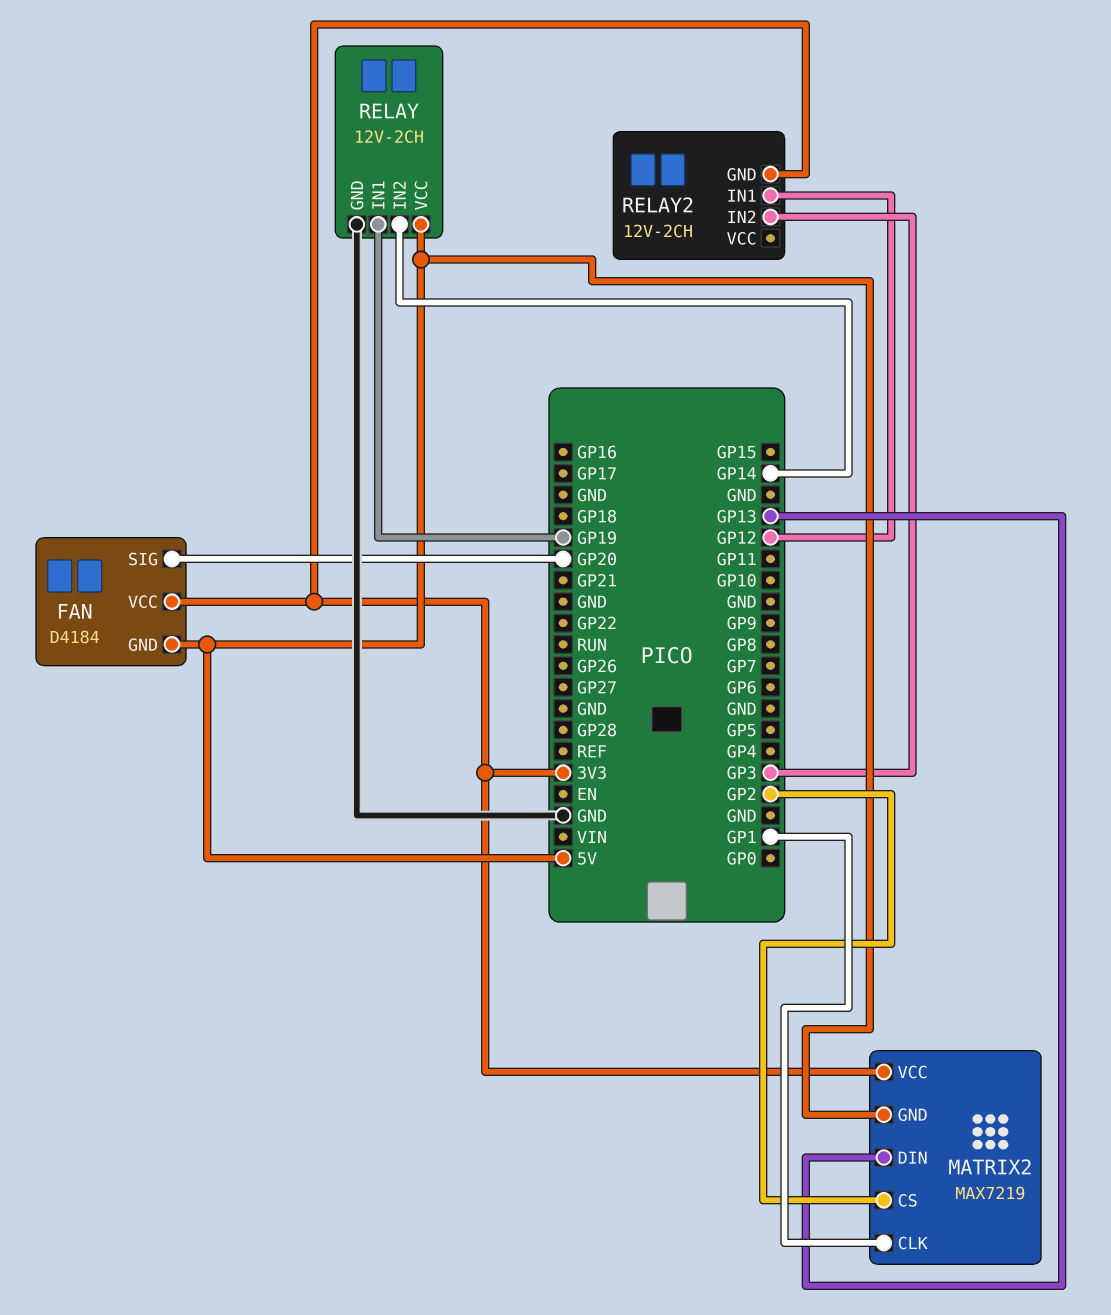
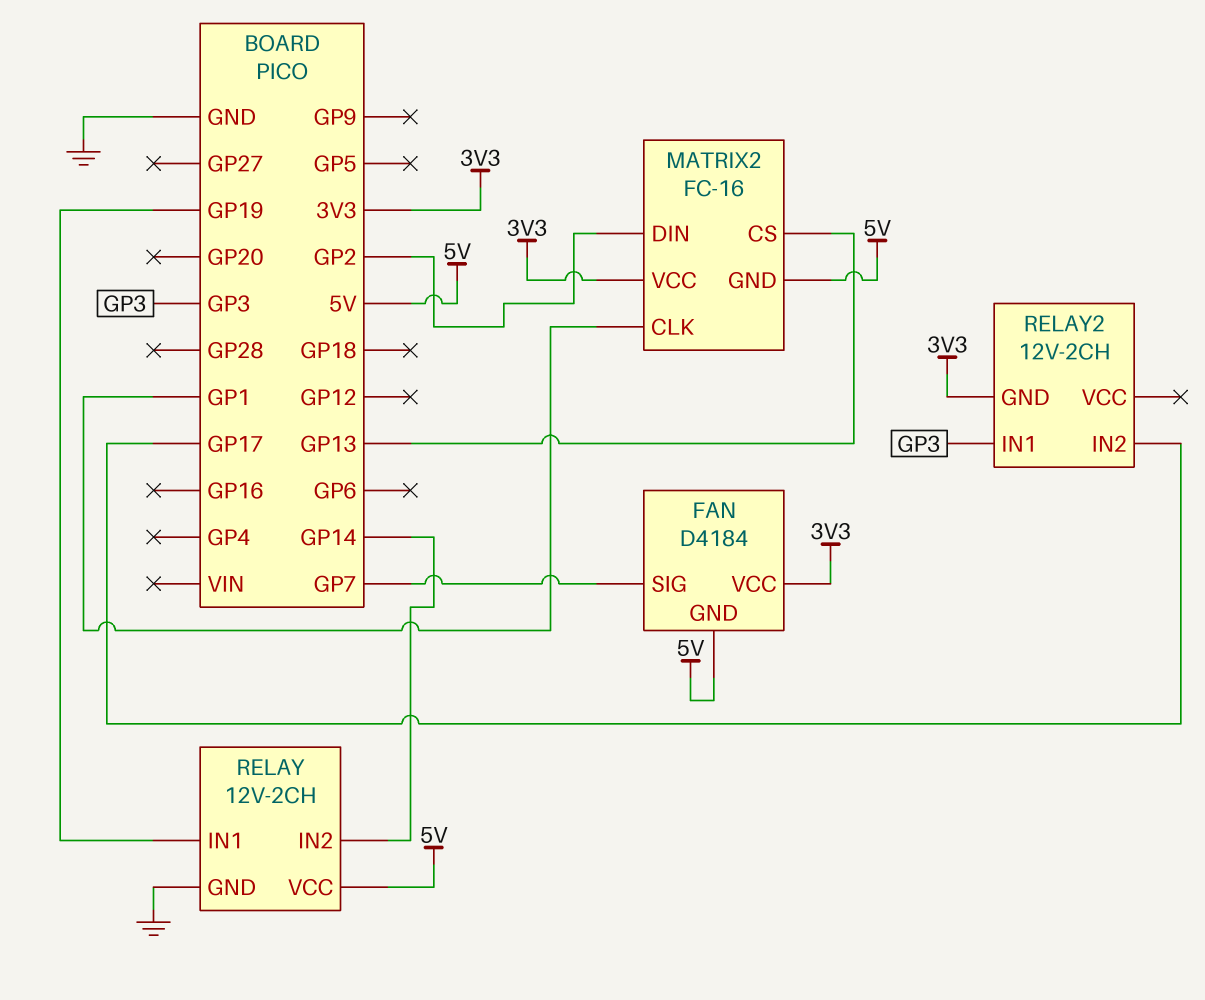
FAN pin SIG: GP20 -> GP7
MATRIX2: MAX7219 -> FC-16
MATRIX2 pin CS: GP2 -> GP13
MATRIX2 pin DIN: GP13 -> GP2
RELAY2 pin IN1: GP12 -> GP3
RELAY2 pin IN2: GP3 -> GP17

